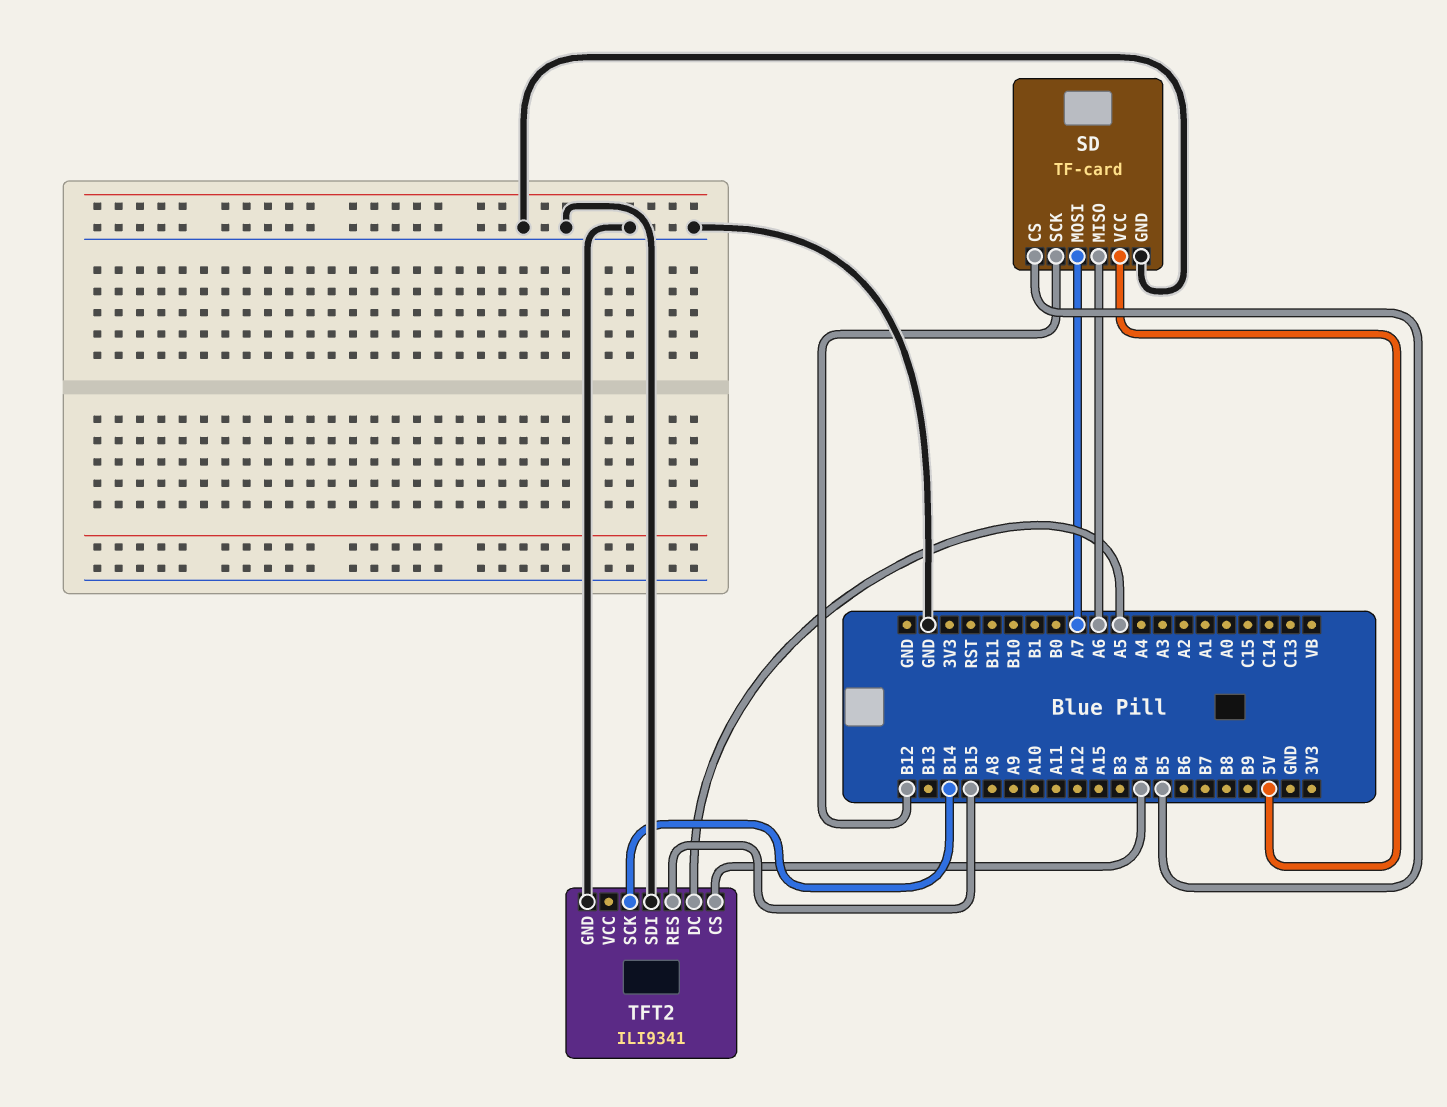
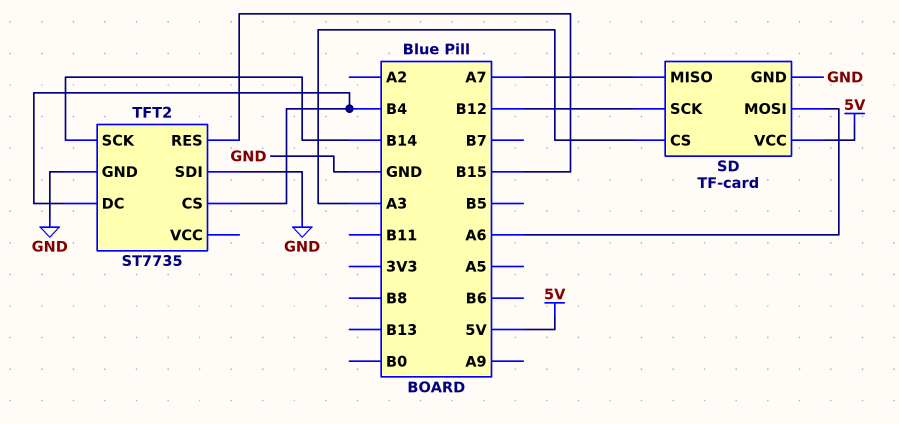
SD pin CS: B5 -> A3
SD pin MISO: A6 -> A7
SD pin MOSI: A7 -> A6
TFT2: ILI9341 -> ST7735
TFT2 pin DC: A5 -> B4

